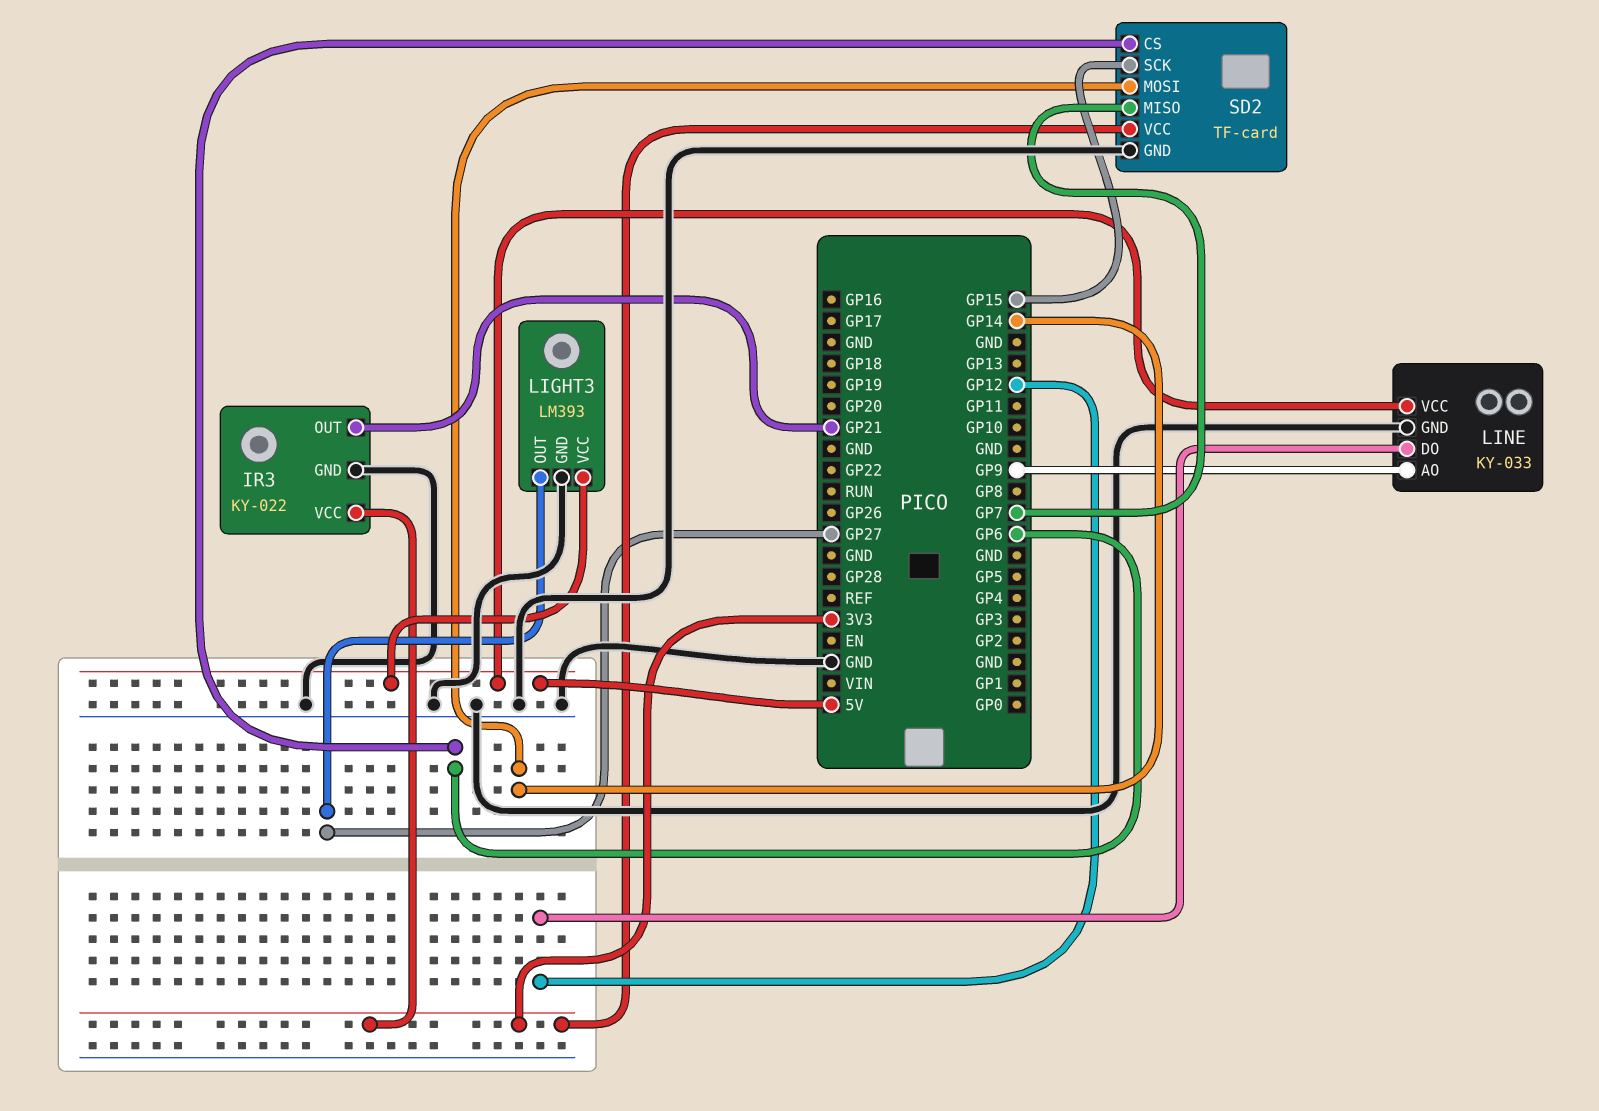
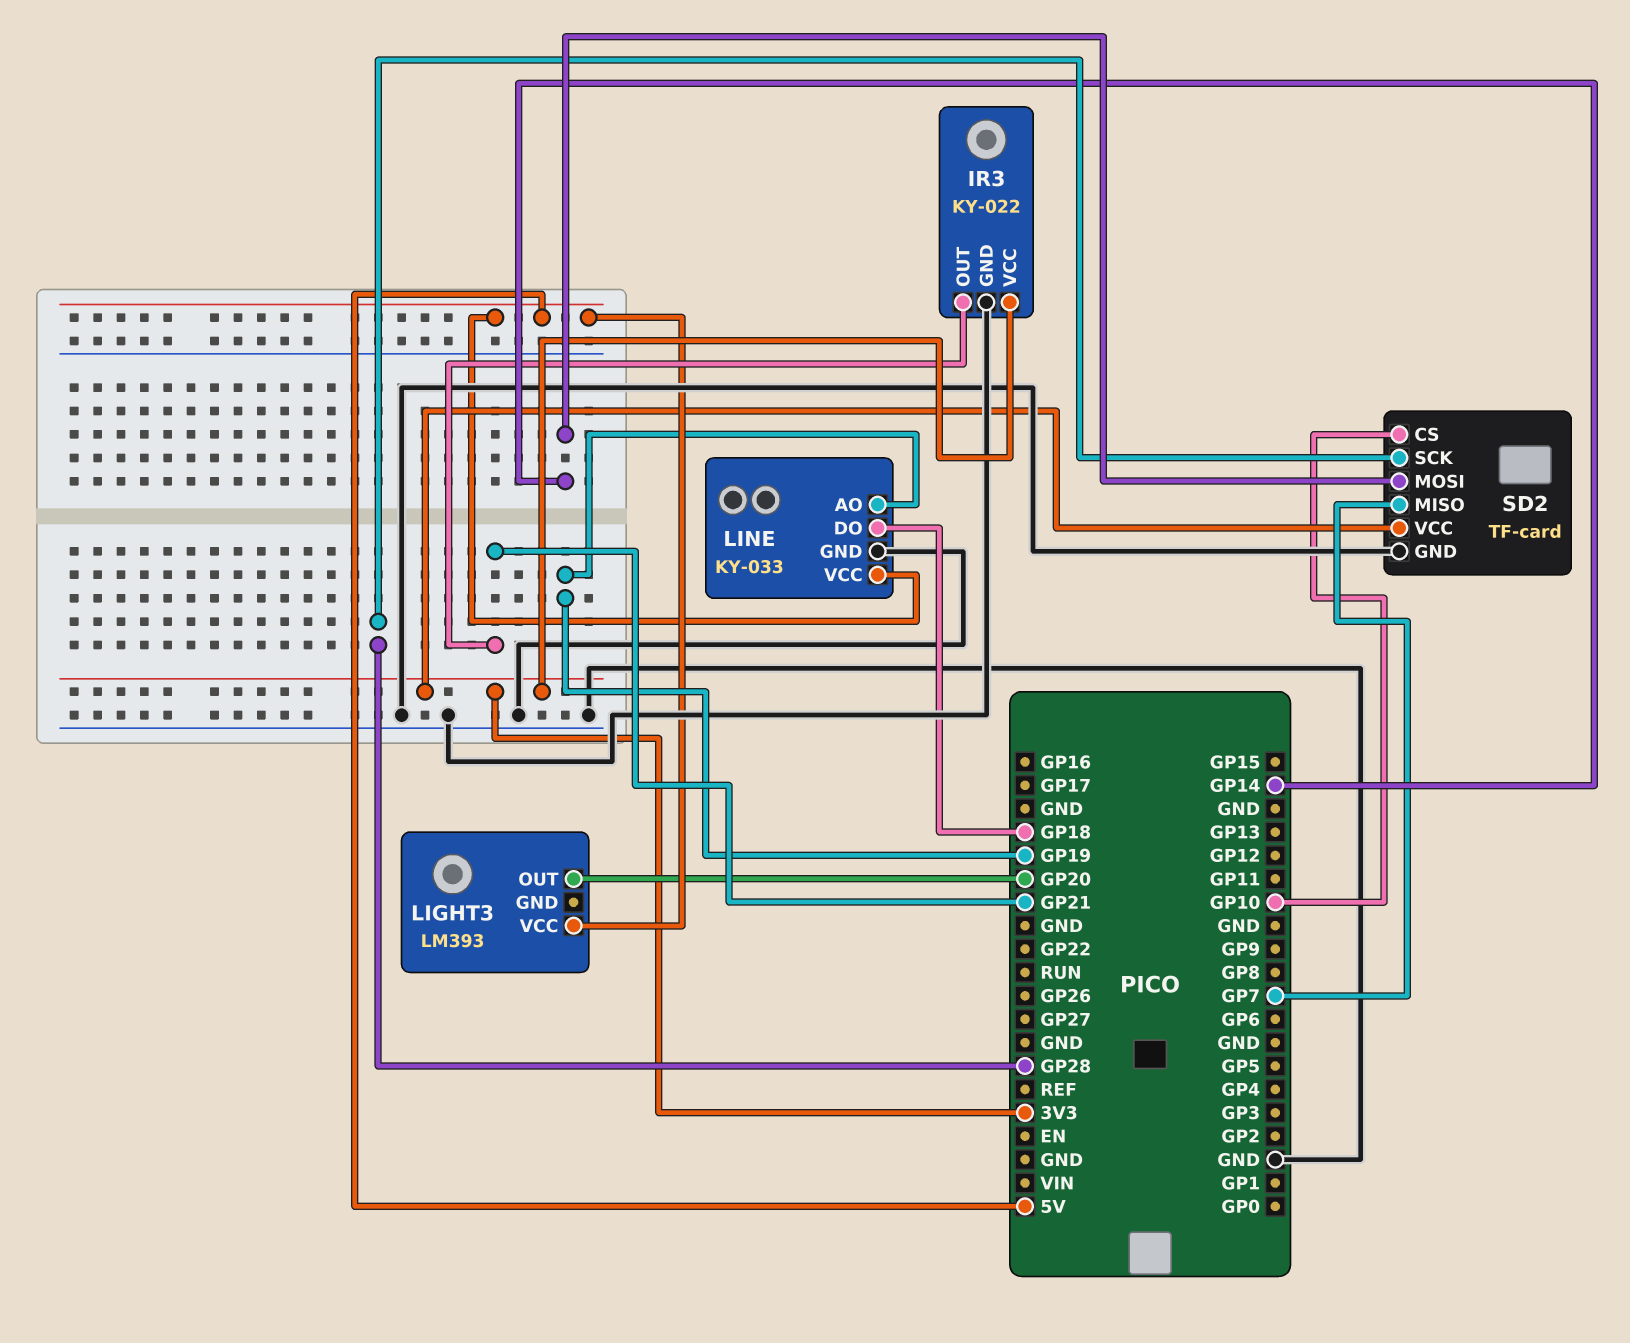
LIGHT3 pin GND: GND -> none
LIGHT3 pin OUT: GP27 -> GP20
LINE pin AO: GP9 -> GP19
LINE pin DO: GP12 -> GP18
SD2 pin CS: GP6 -> GP10
SD2 pin SCK: GP15 -> GP28

